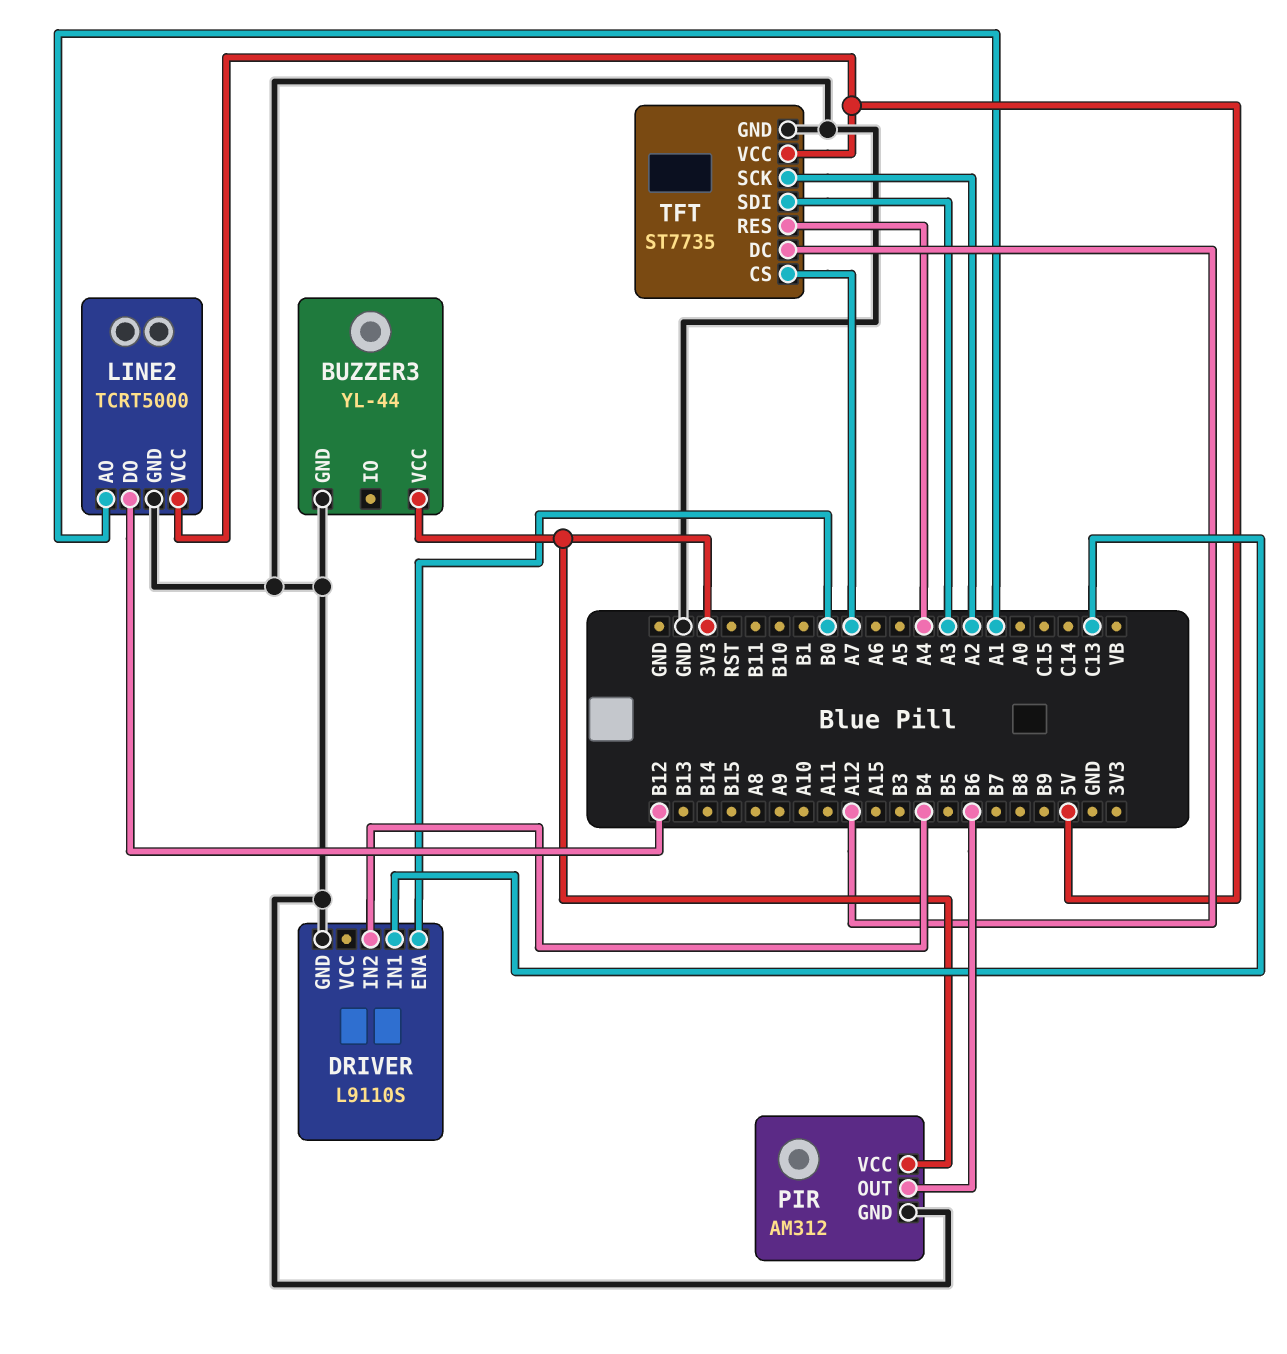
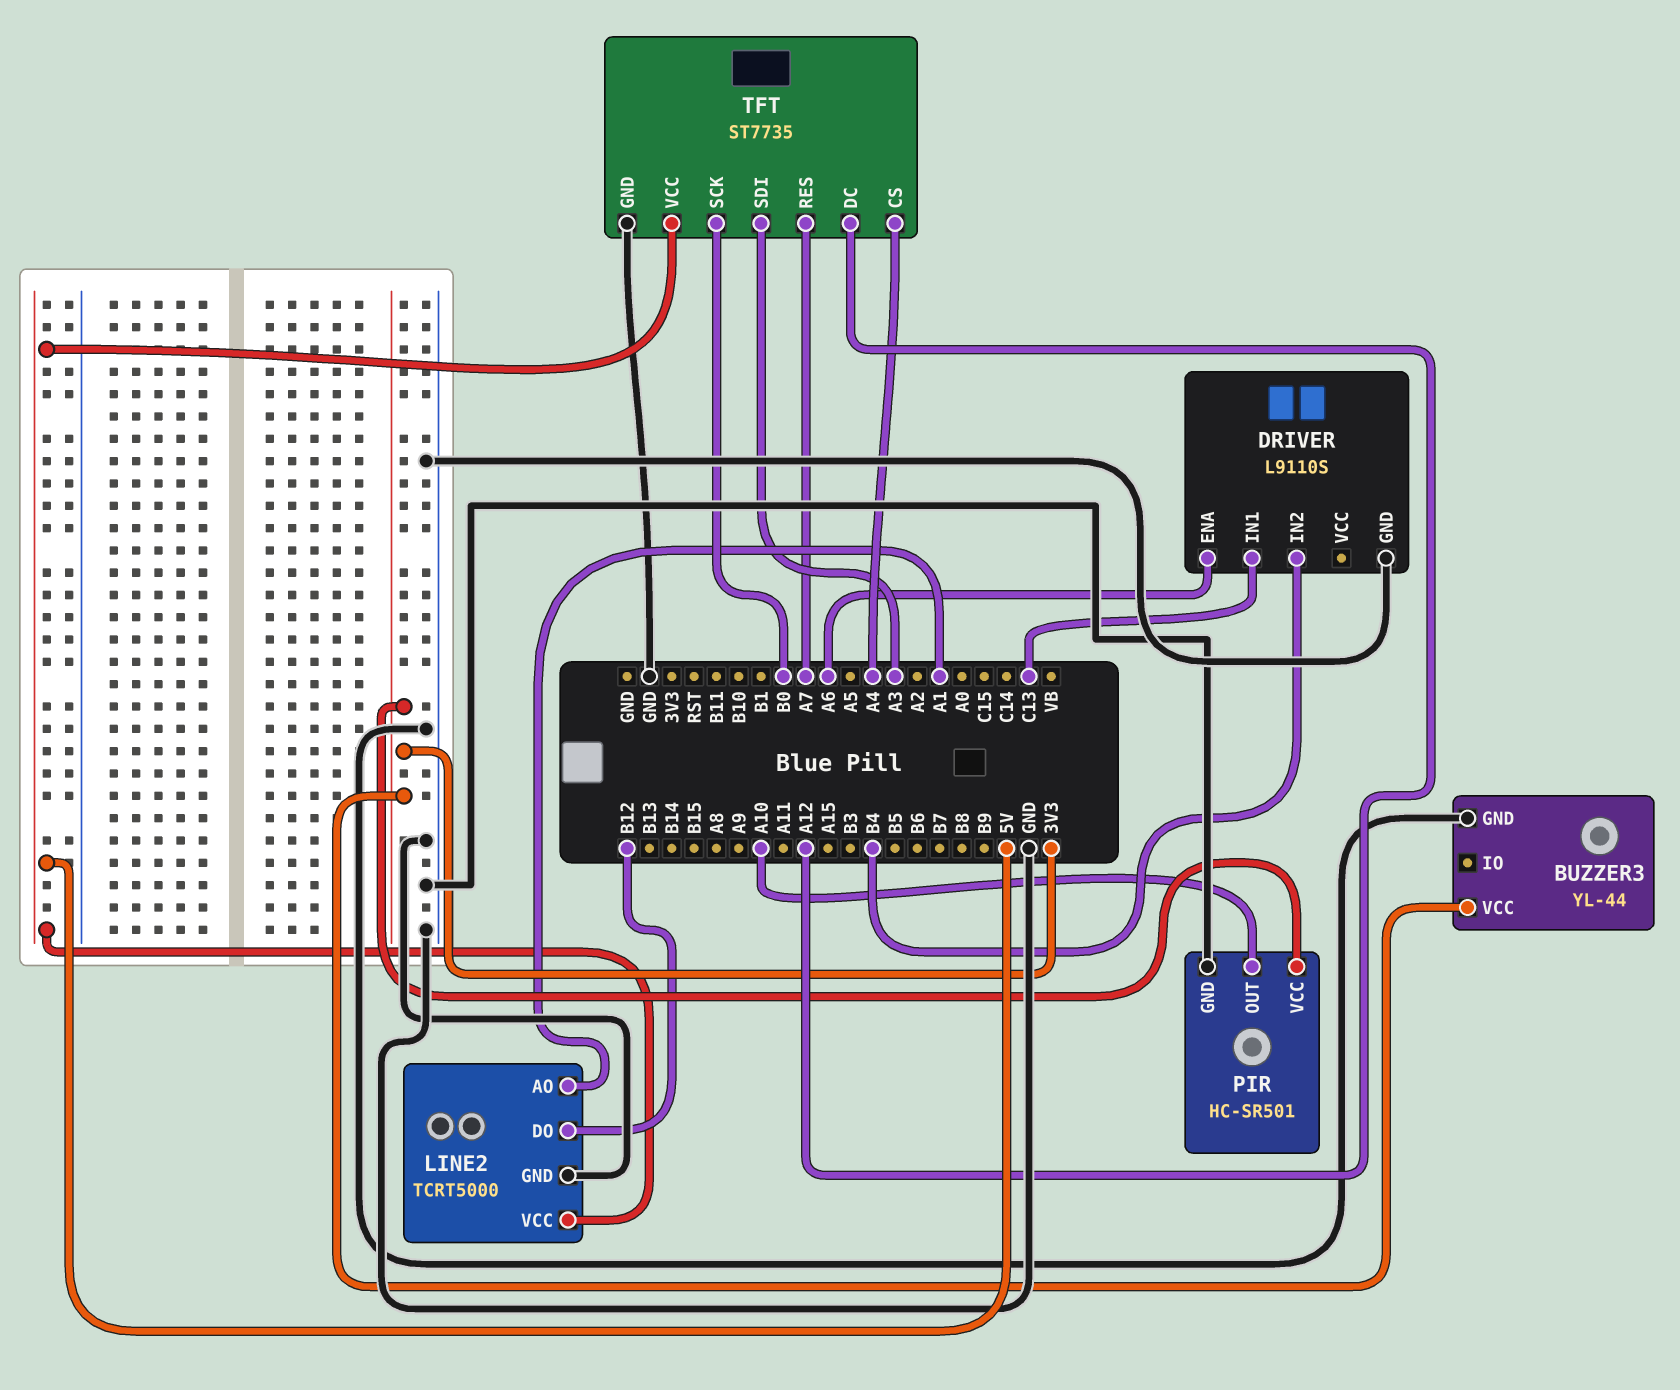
DRIVER pin ENA: B0 -> A6
PIR: AM312 -> HC-SR501
PIR pin OUT: B6 -> A10
TFT pin CS: A7 -> A4
TFT pin RES: A4 -> A7
TFT pin SCK: A2 -> B0

